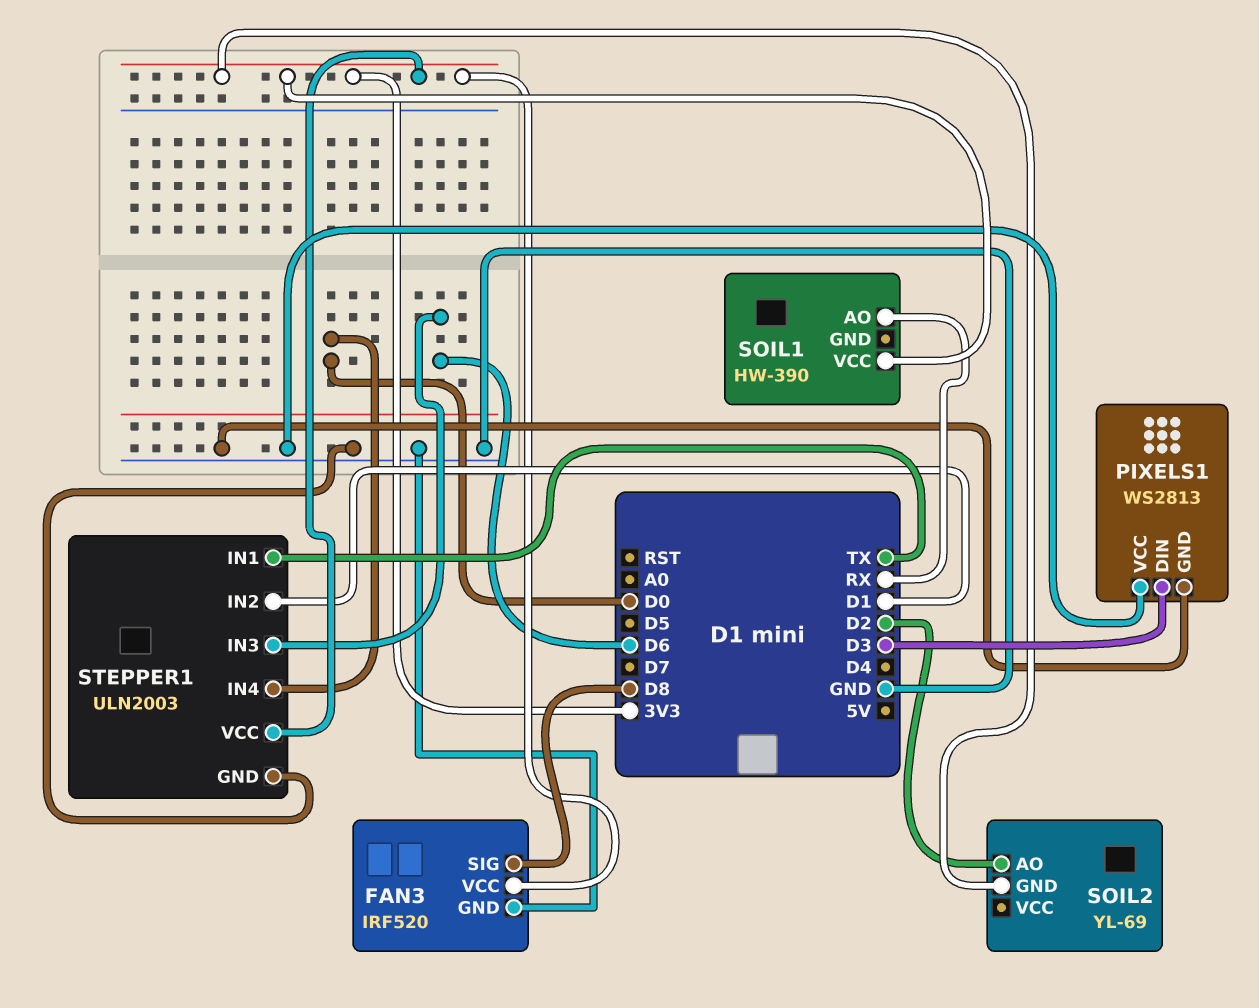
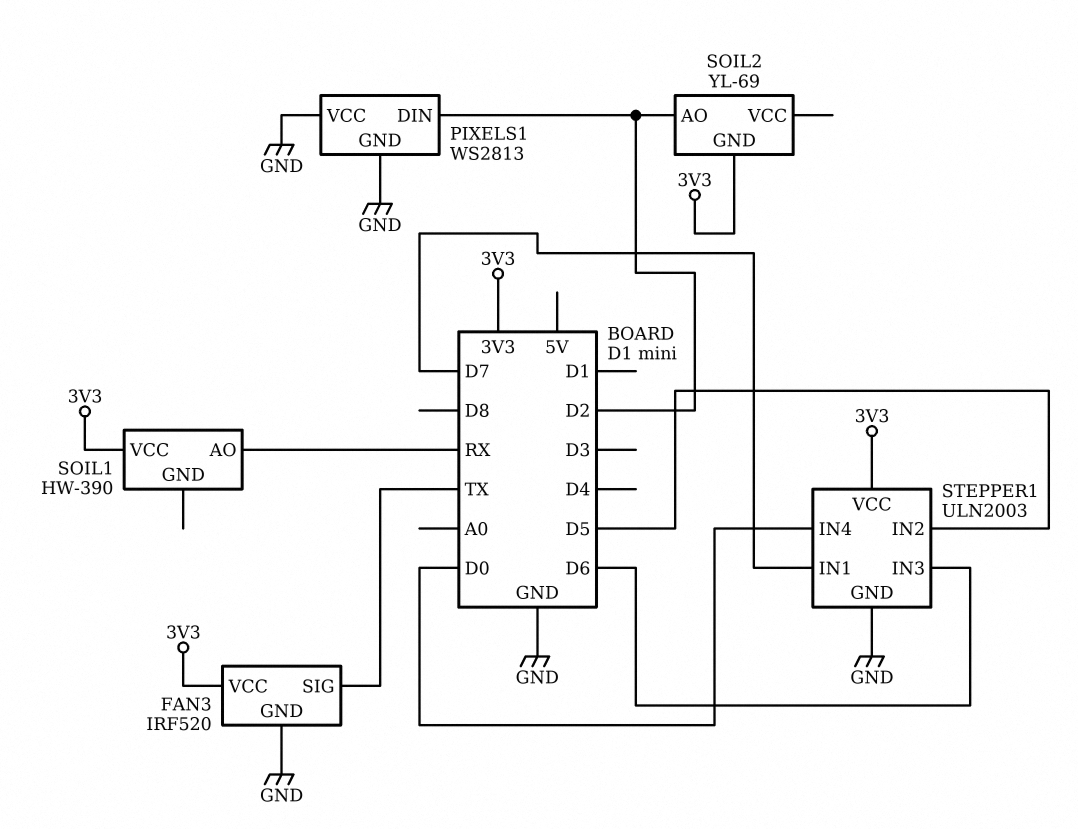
FAN3 pin SIG: D8 -> TX
PIXELS1 pin DIN: D3 -> D2
STEPPER1 pin IN1: TX -> D7
STEPPER1 pin IN2: D1 -> D5

